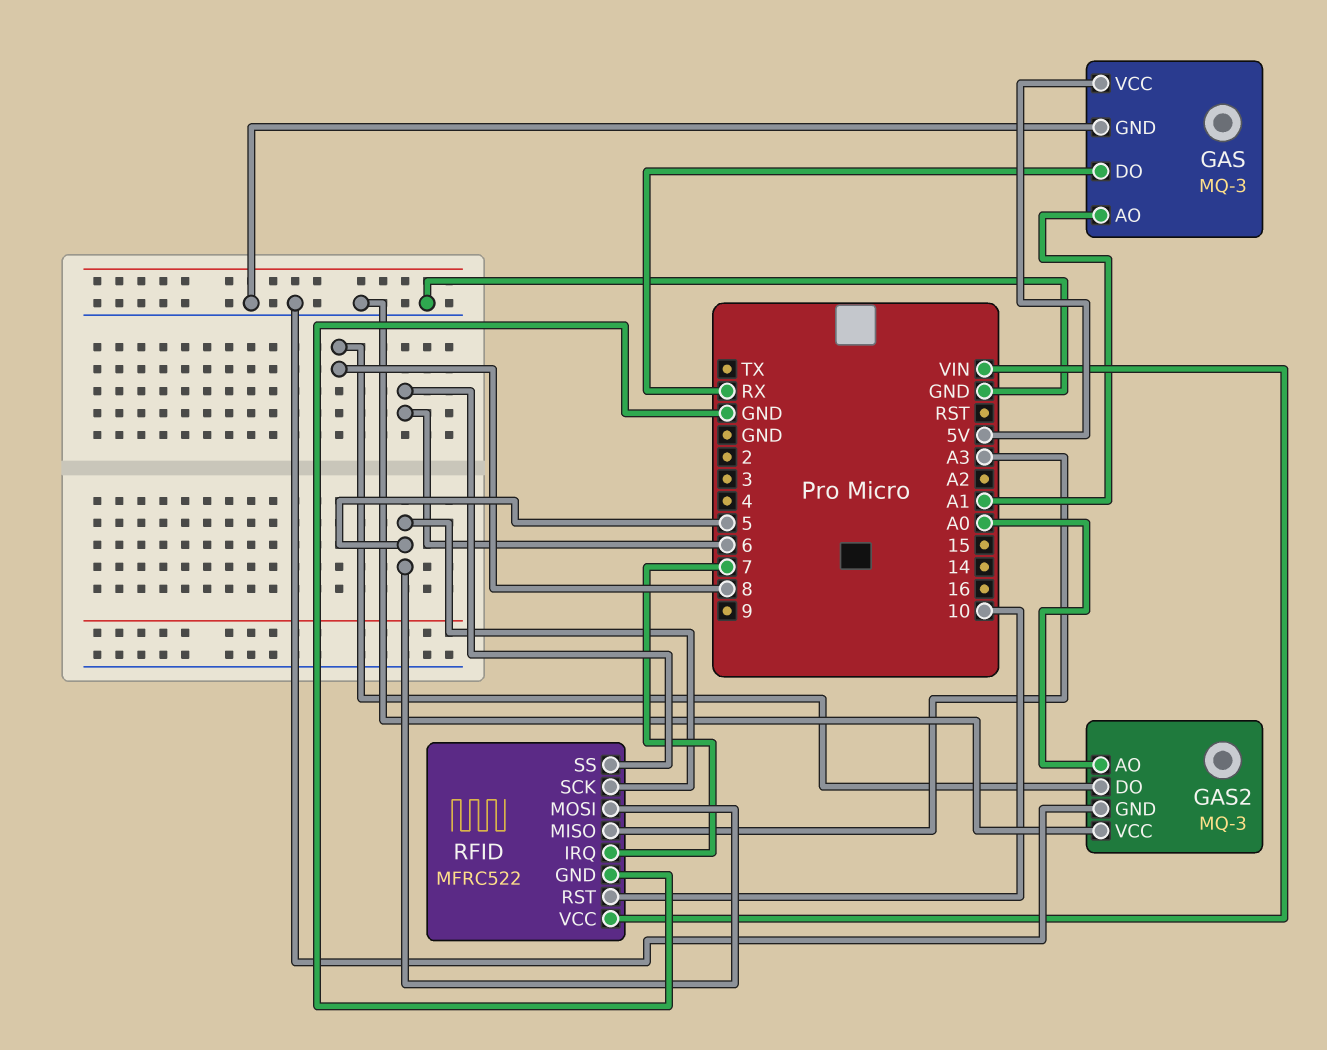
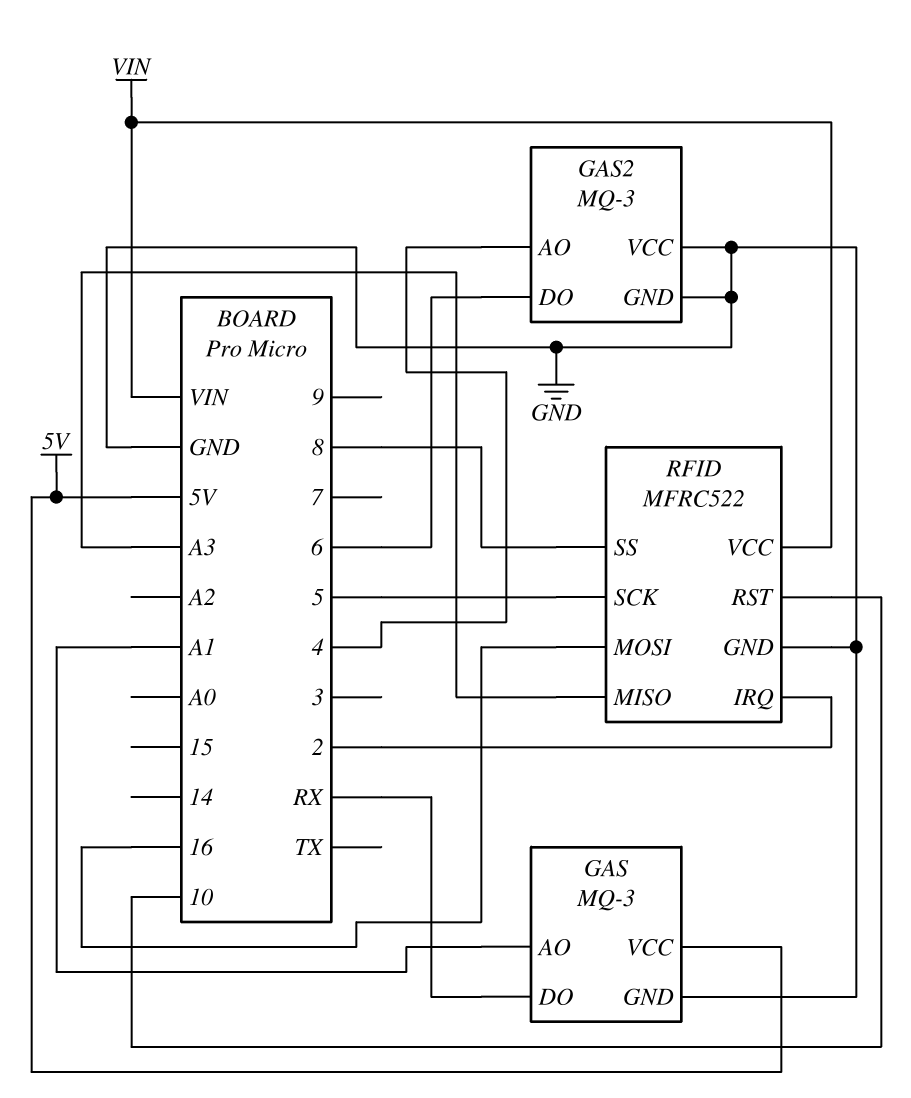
GAS2 pin AO: A0 -> 4
GAS2 pin DO: 8 -> 6
RFID pin IRQ: 7 -> 2
RFID pin MOSI: 5 -> 16
RFID pin SS: 6 -> 8

